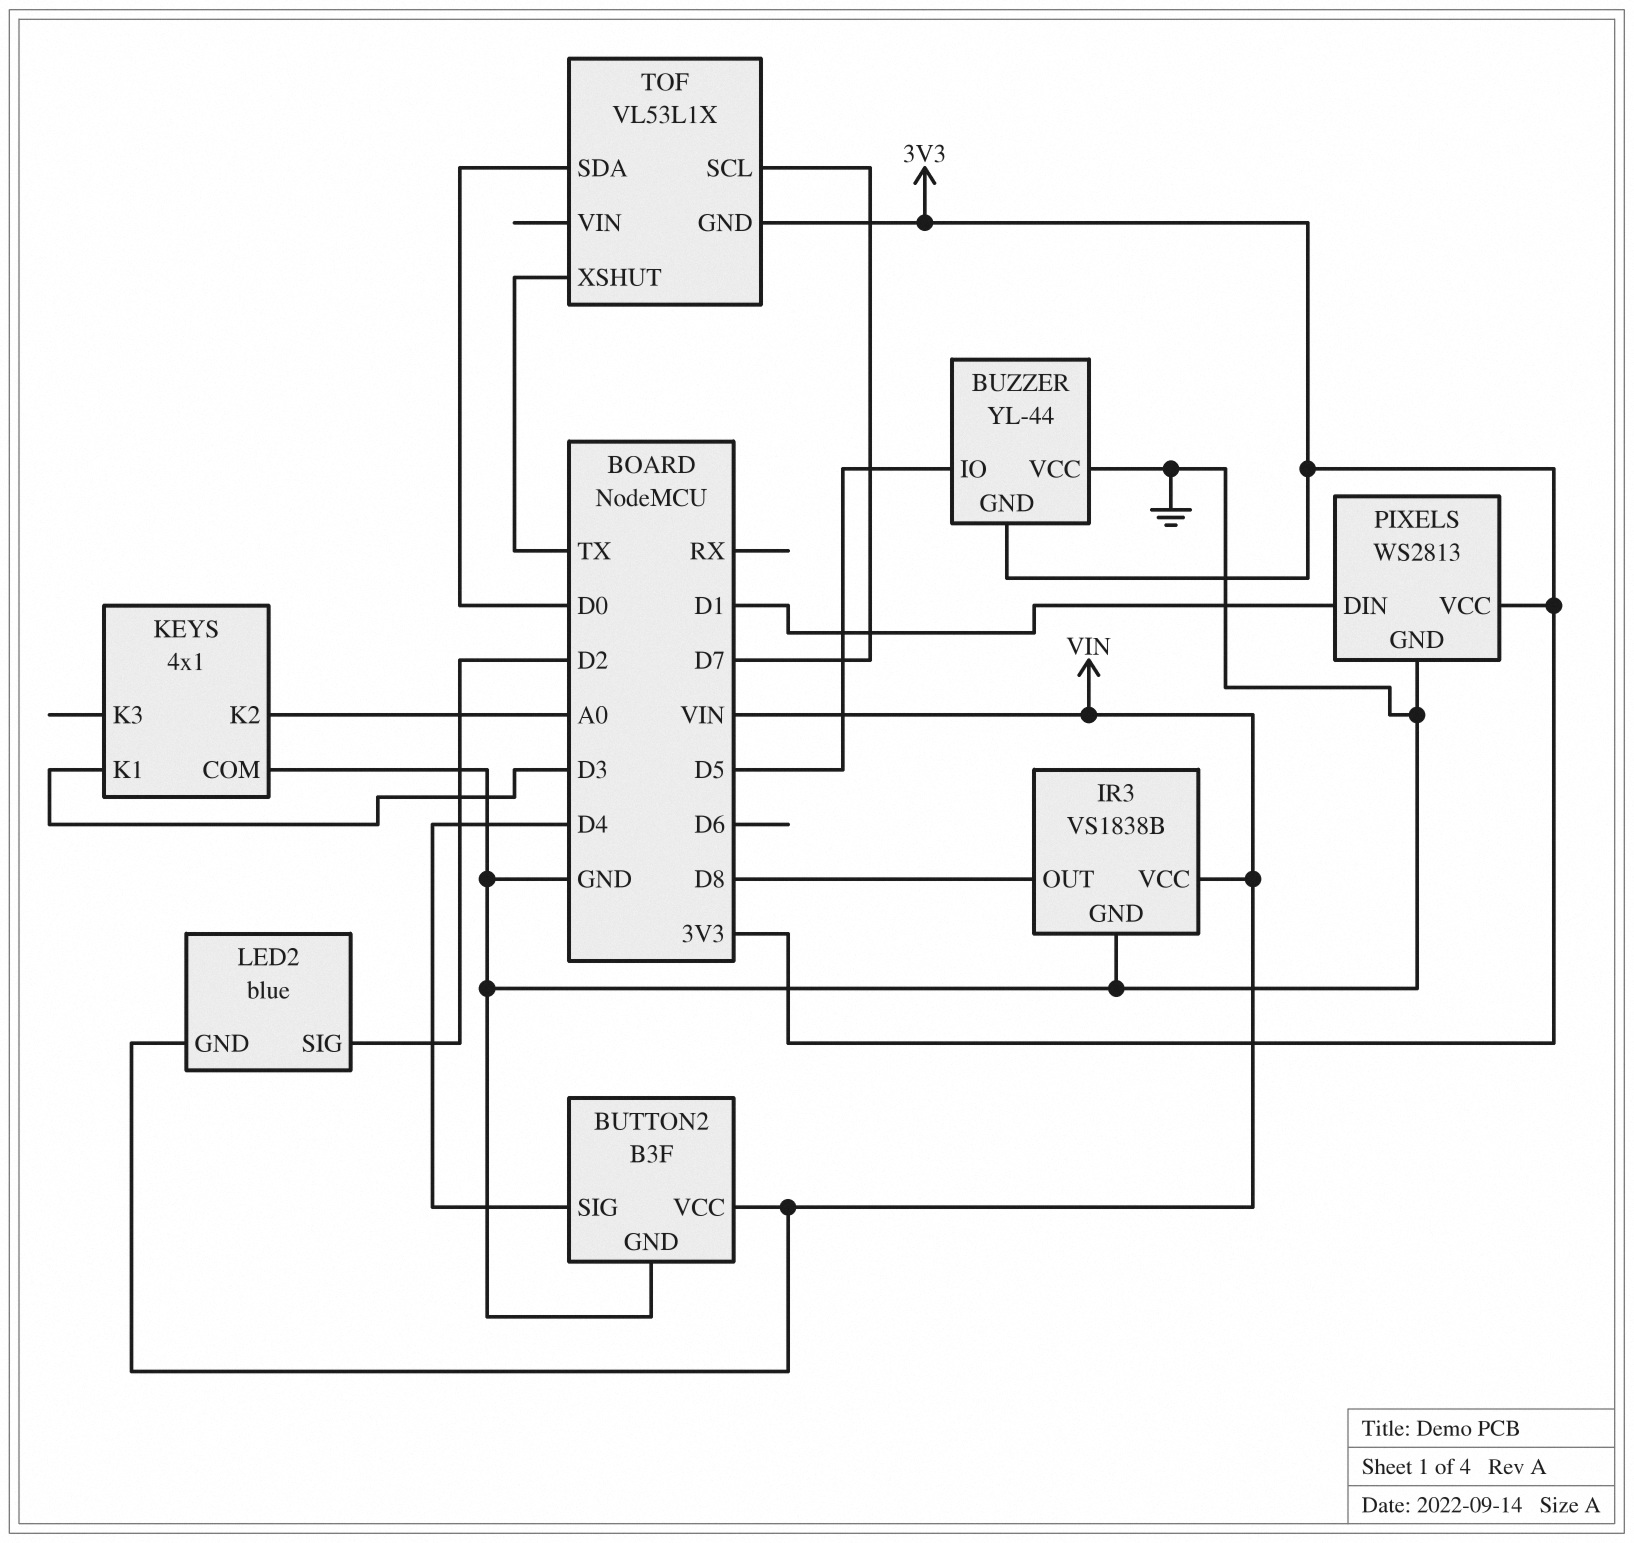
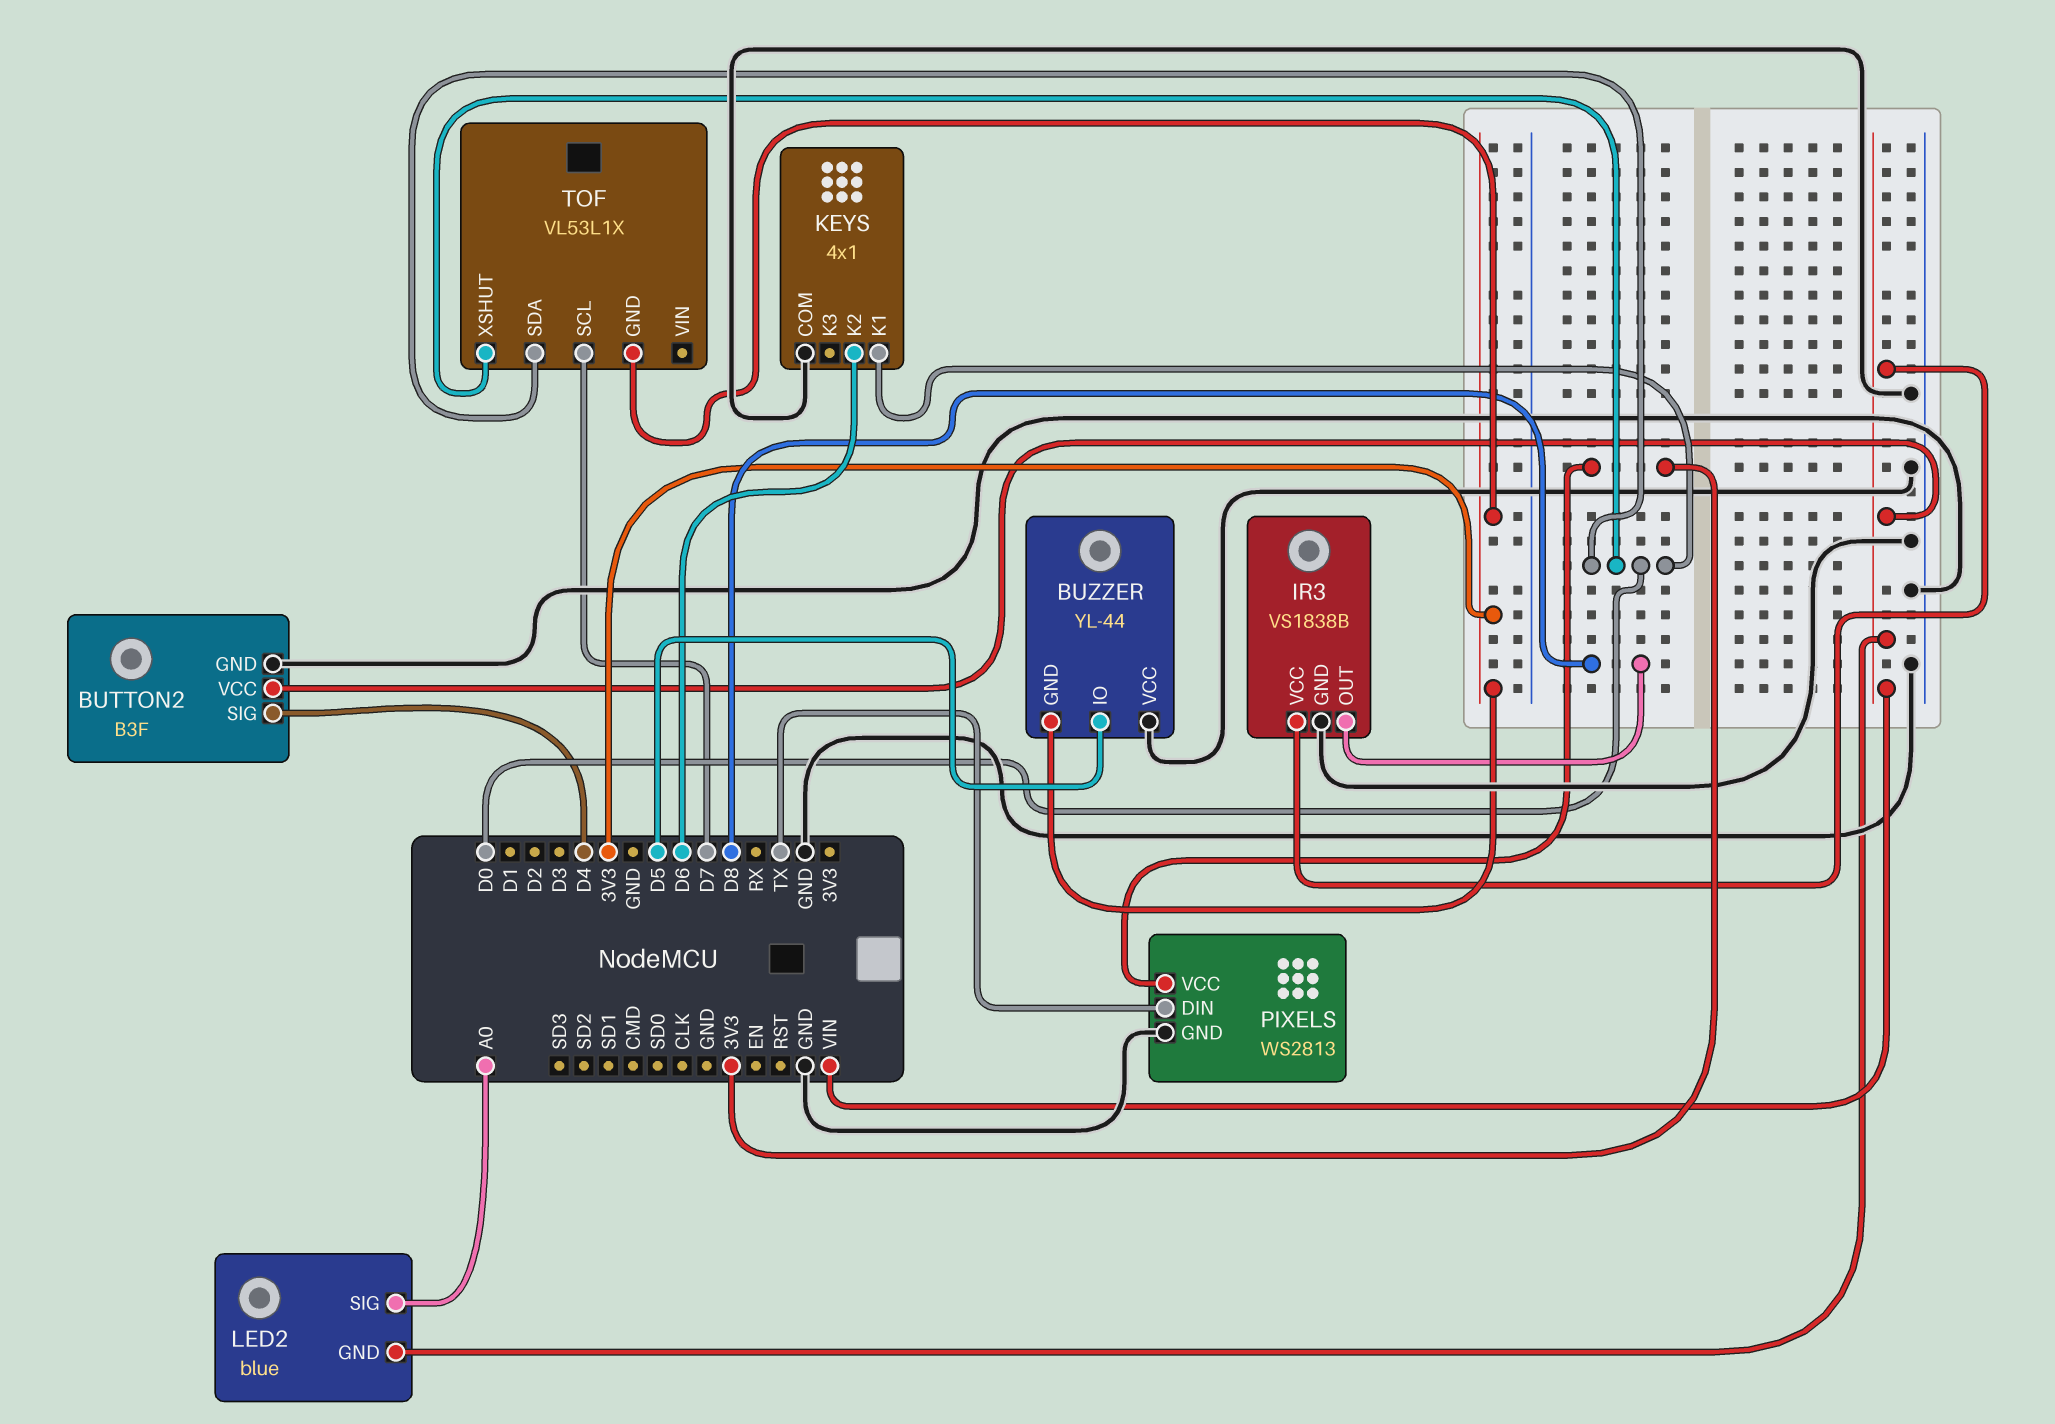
KEYS pin K1: D3 -> D0
KEYS pin K2: A0 -> D6
LED2 pin SIG: D2 -> A0
PIXELS pin DIN: D1 -> TX
TOF pin XSHUT: TX -> D0

